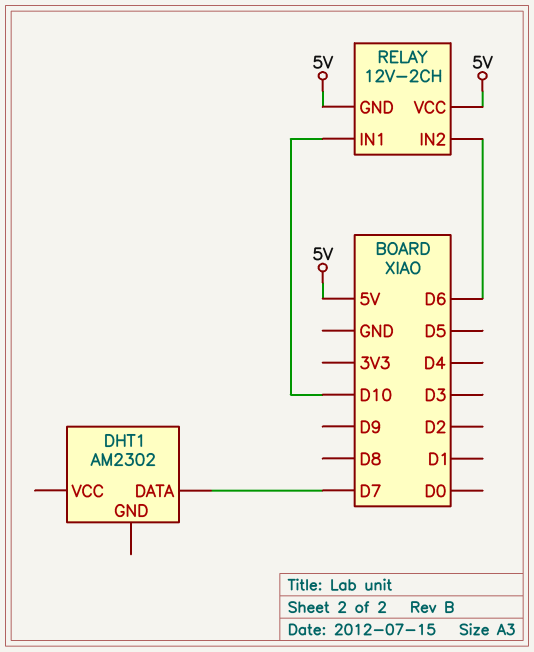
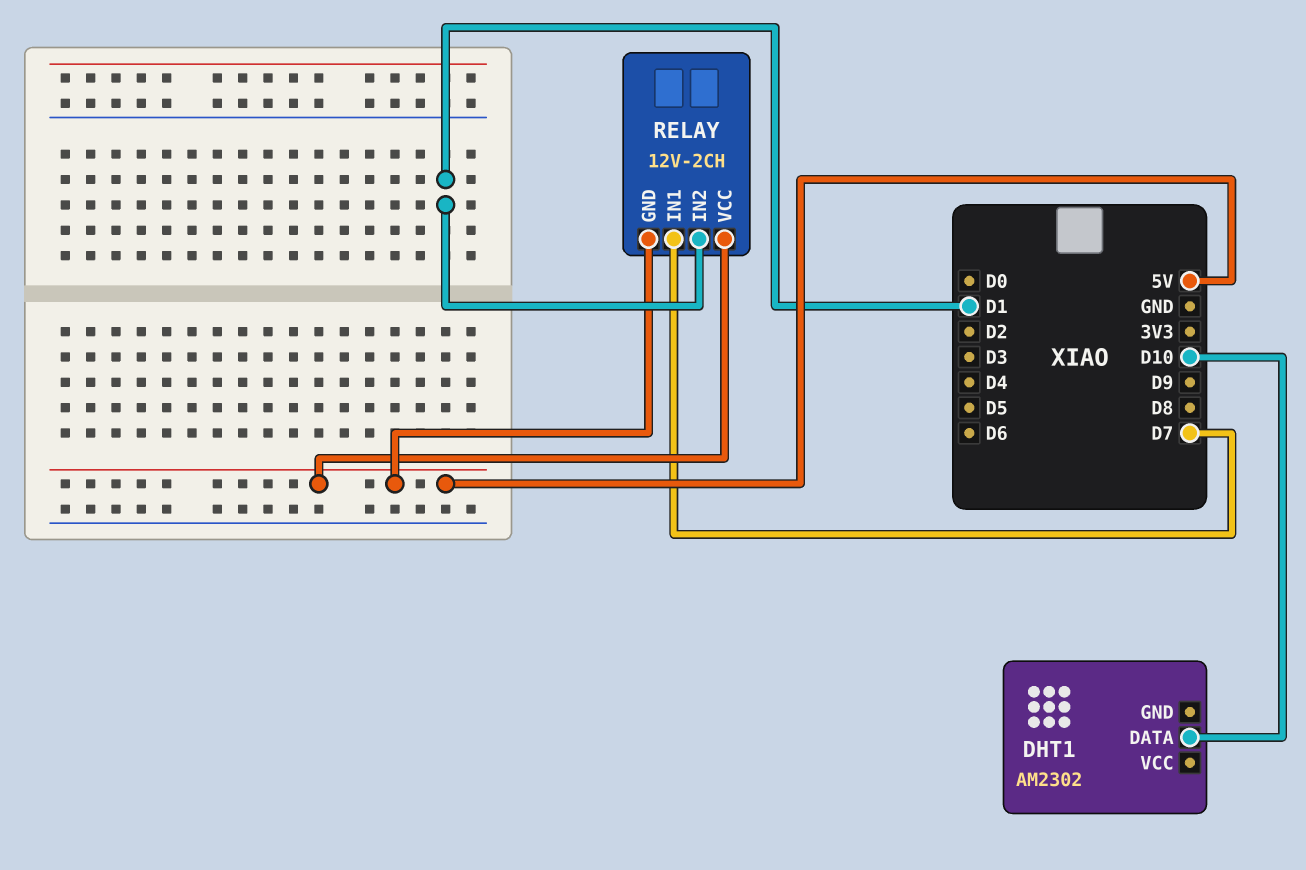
DHT1 pin DATA: D7 -> D10
RELAY pin IN1: D10 -> D7
RELAY pin IN2: D6 -> D1

